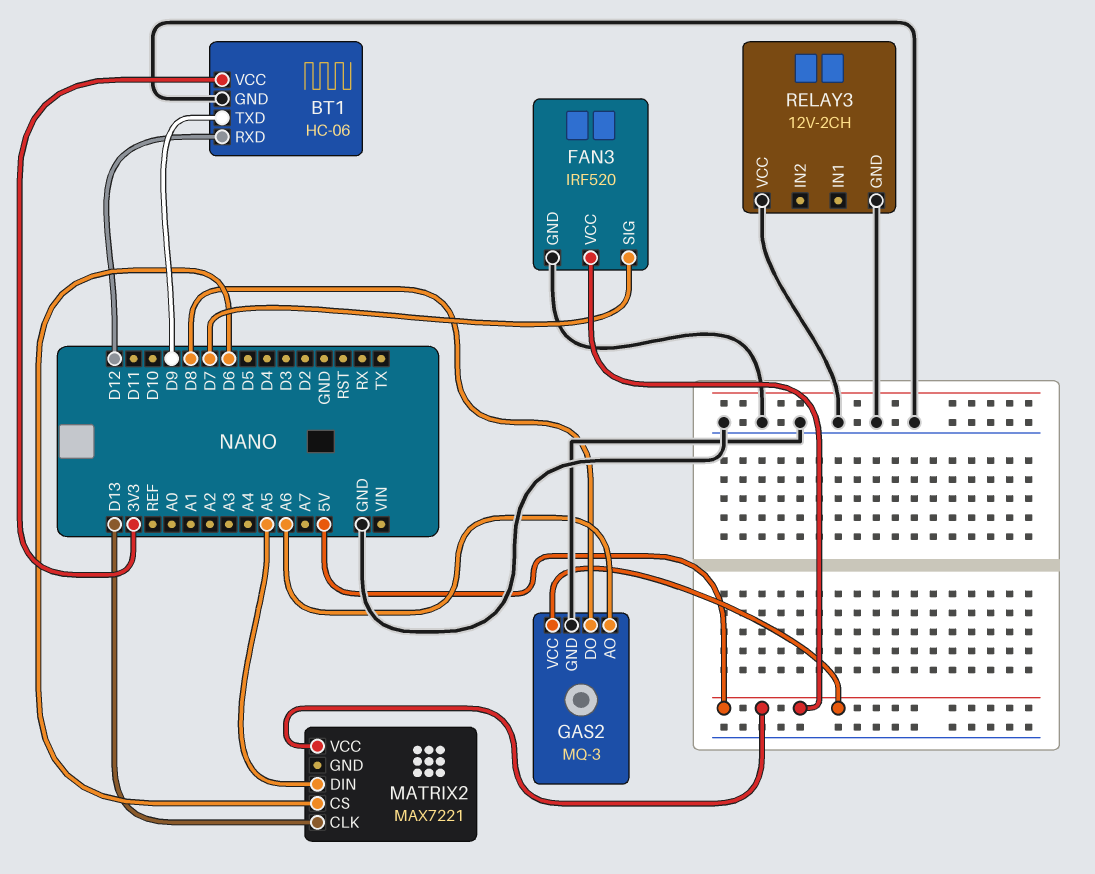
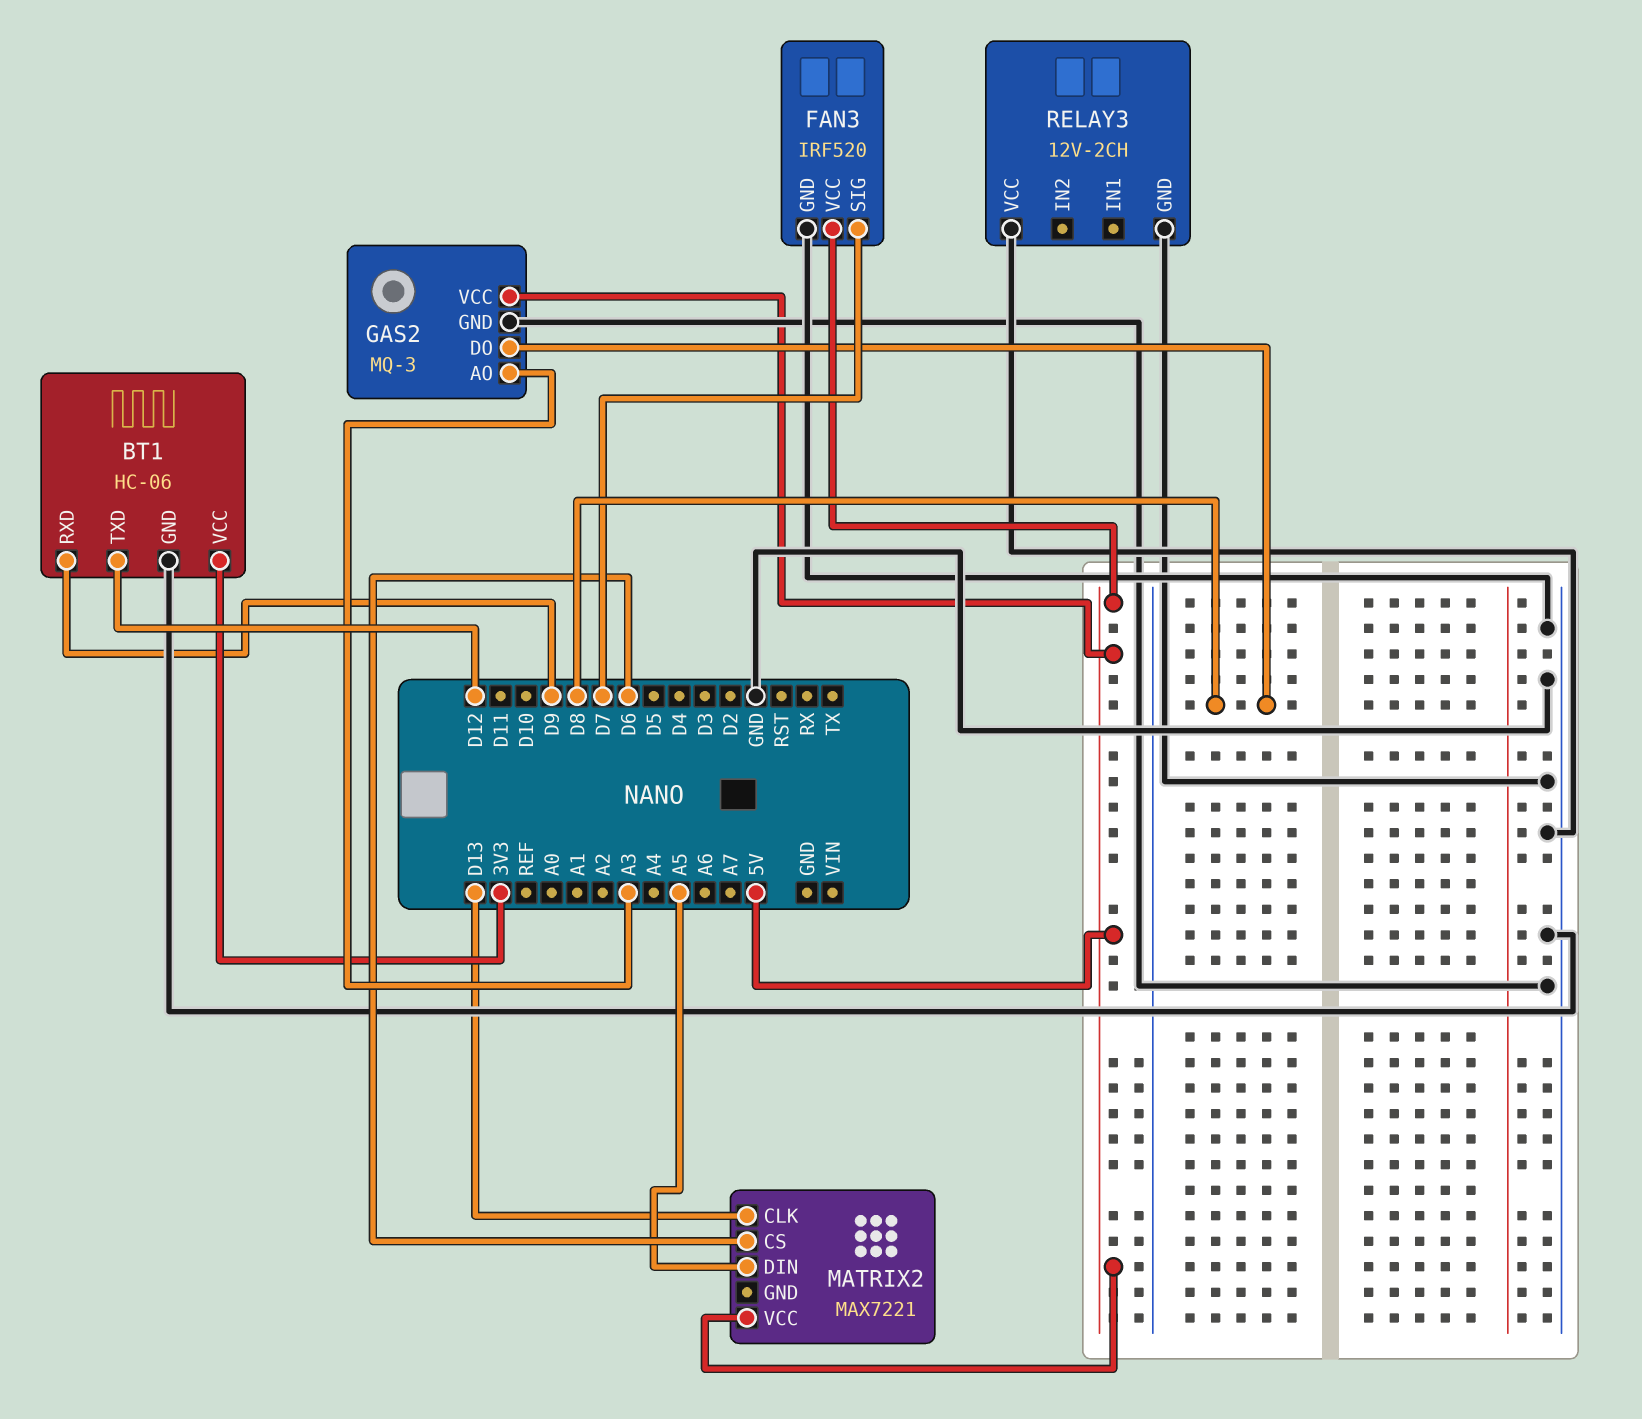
BT1 pin RXD: D12 -> D9
BT1 pin TXD: D9 -> D12
GAS2 pin AO: A6 -> A3

